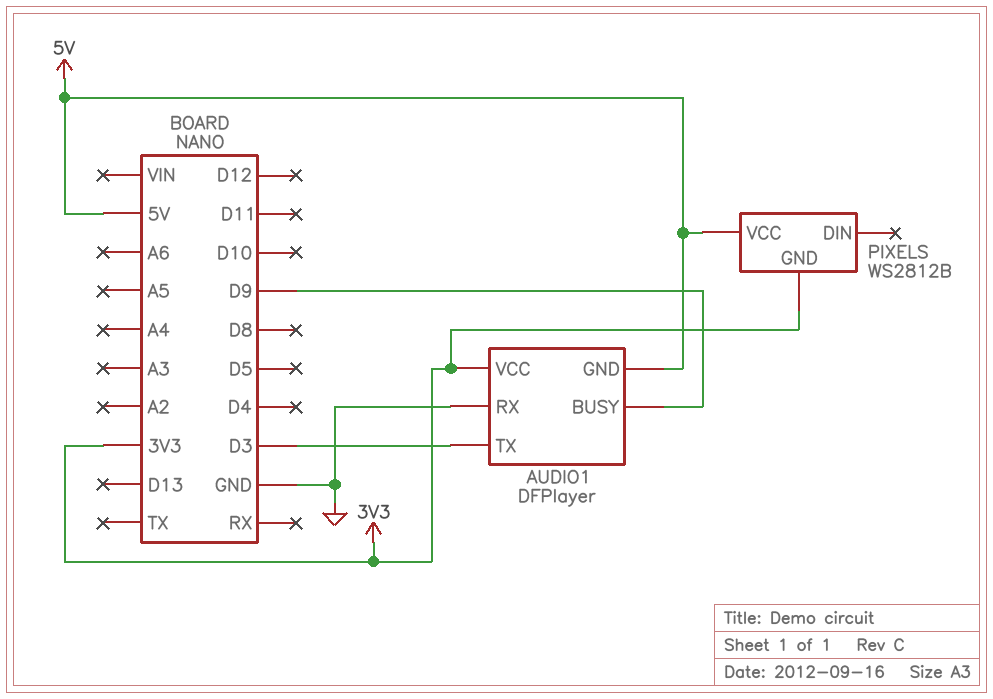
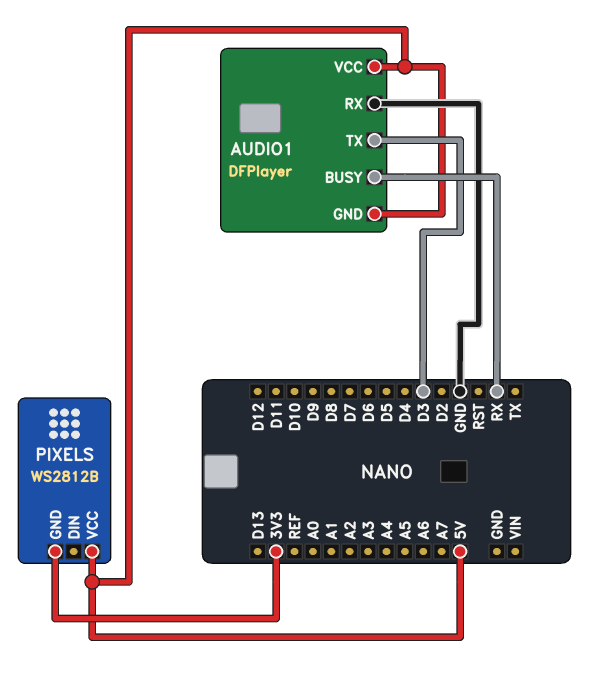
AUDIO1 pin BUSY: D9 -> RX
AUDIO1 pin VCC: 3V3 -> 5V

